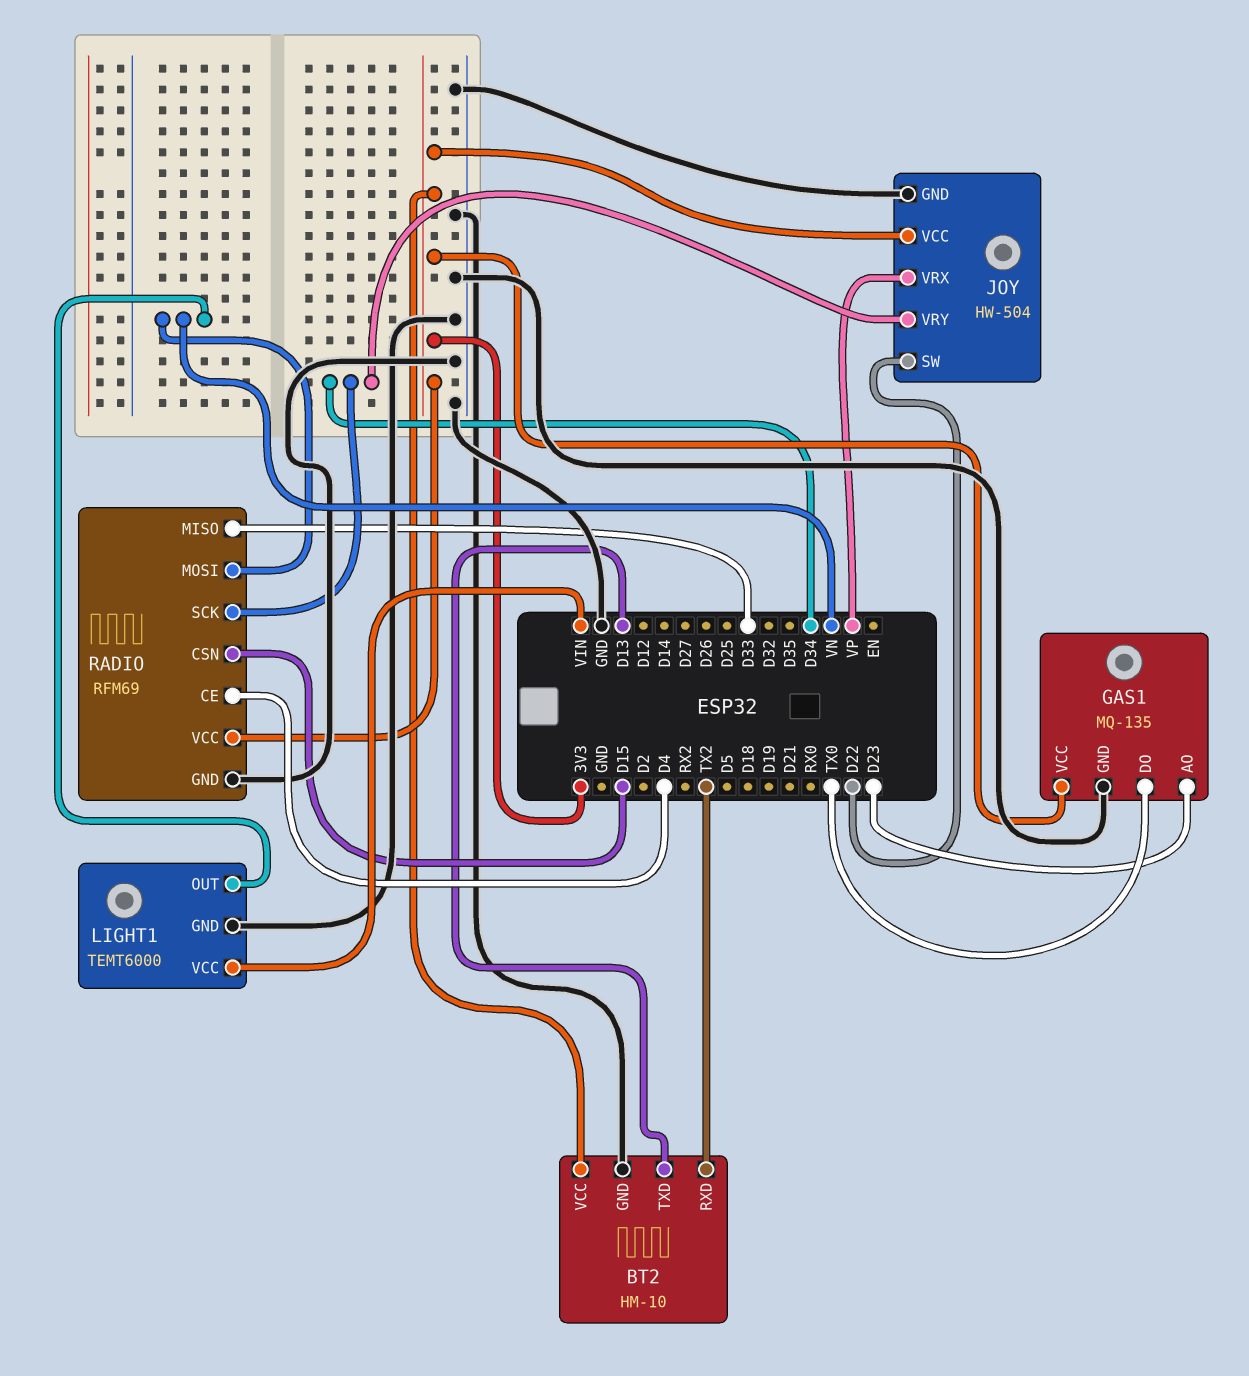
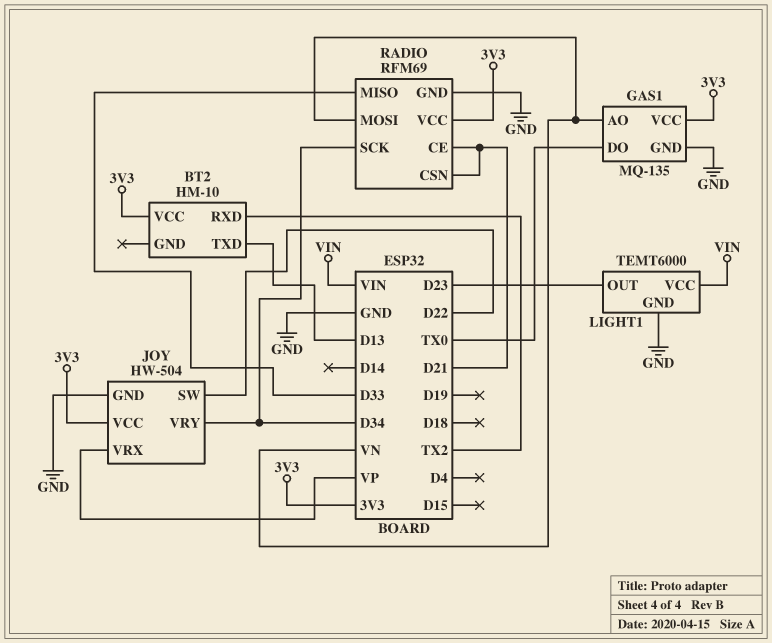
BT2 pin GND: GND -> none
GAS1 pin AO: D23 -> VN
LIGHT1 pin OUT: VN -> D23
RADIO pin CE: D4 -> D21
RADIO pin CSN: D15 -> D21

